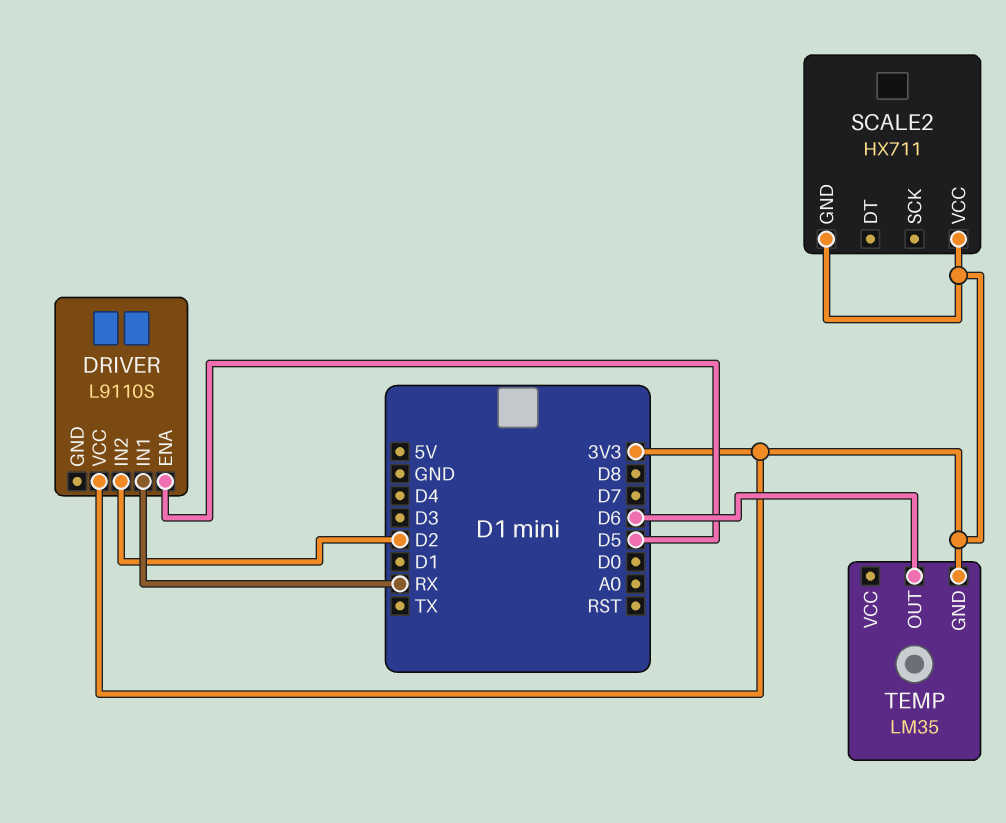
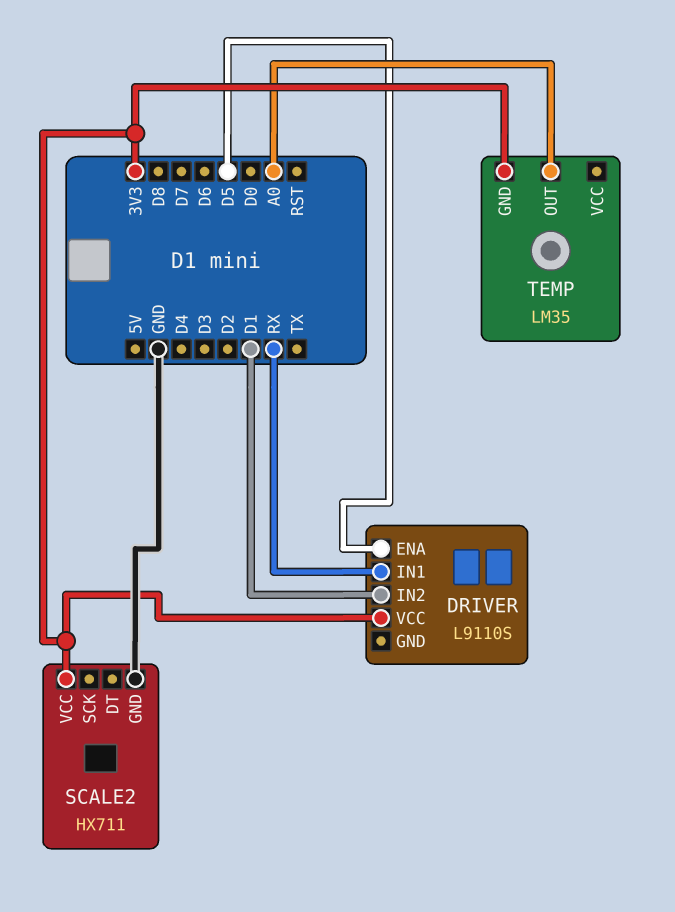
DRIVER pin IN2: D2 -> D1
SCALE2 pin GND: 3V3 -> GND
TEMP pin OUT: D6 -> A0

